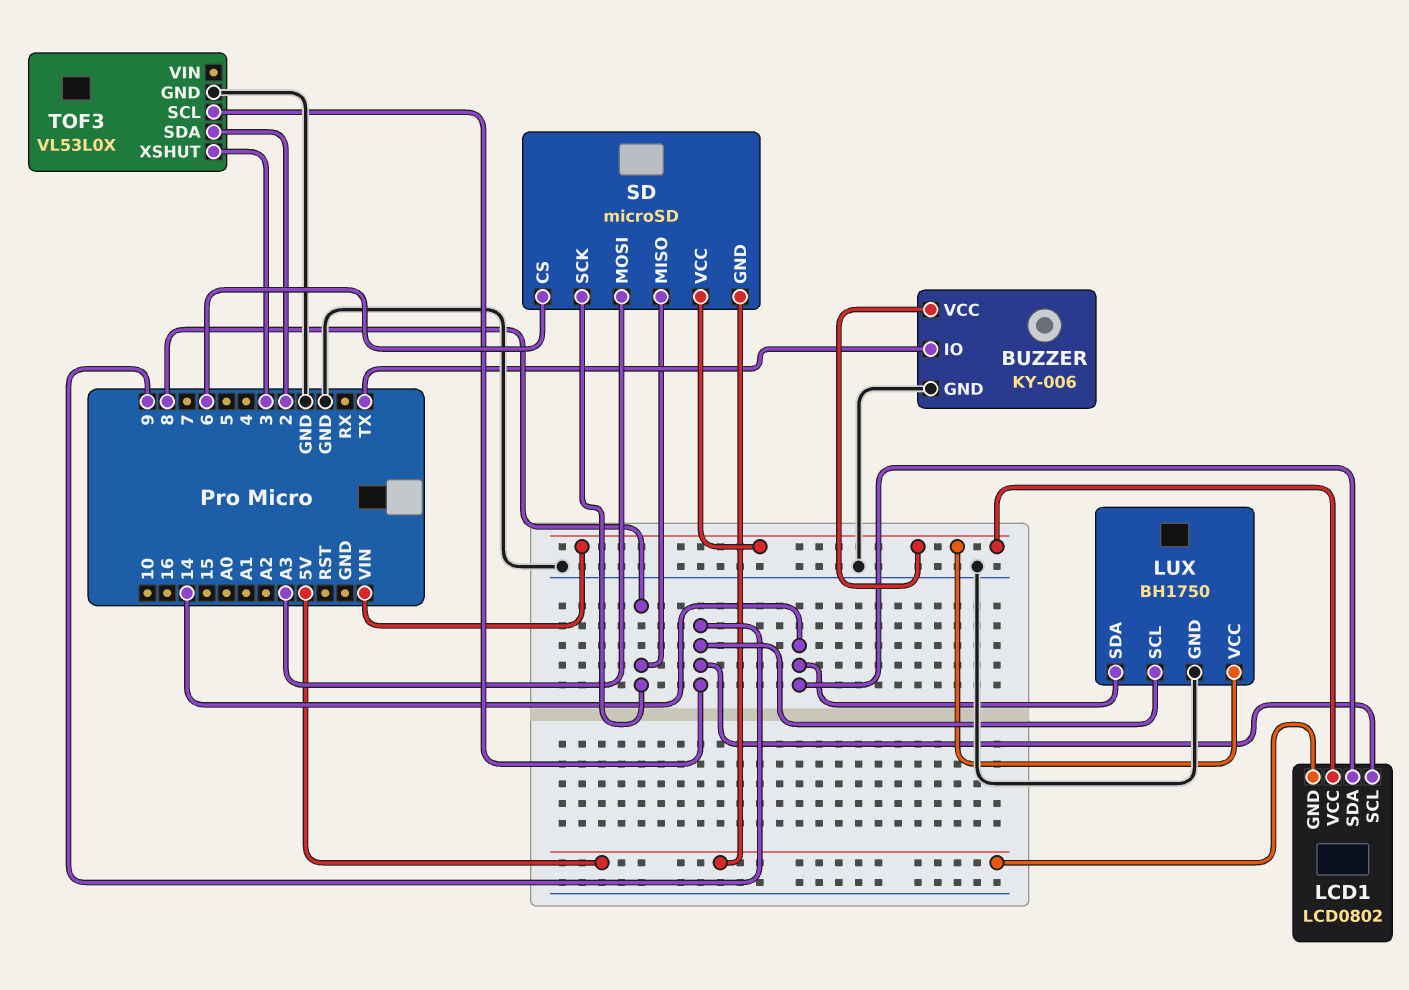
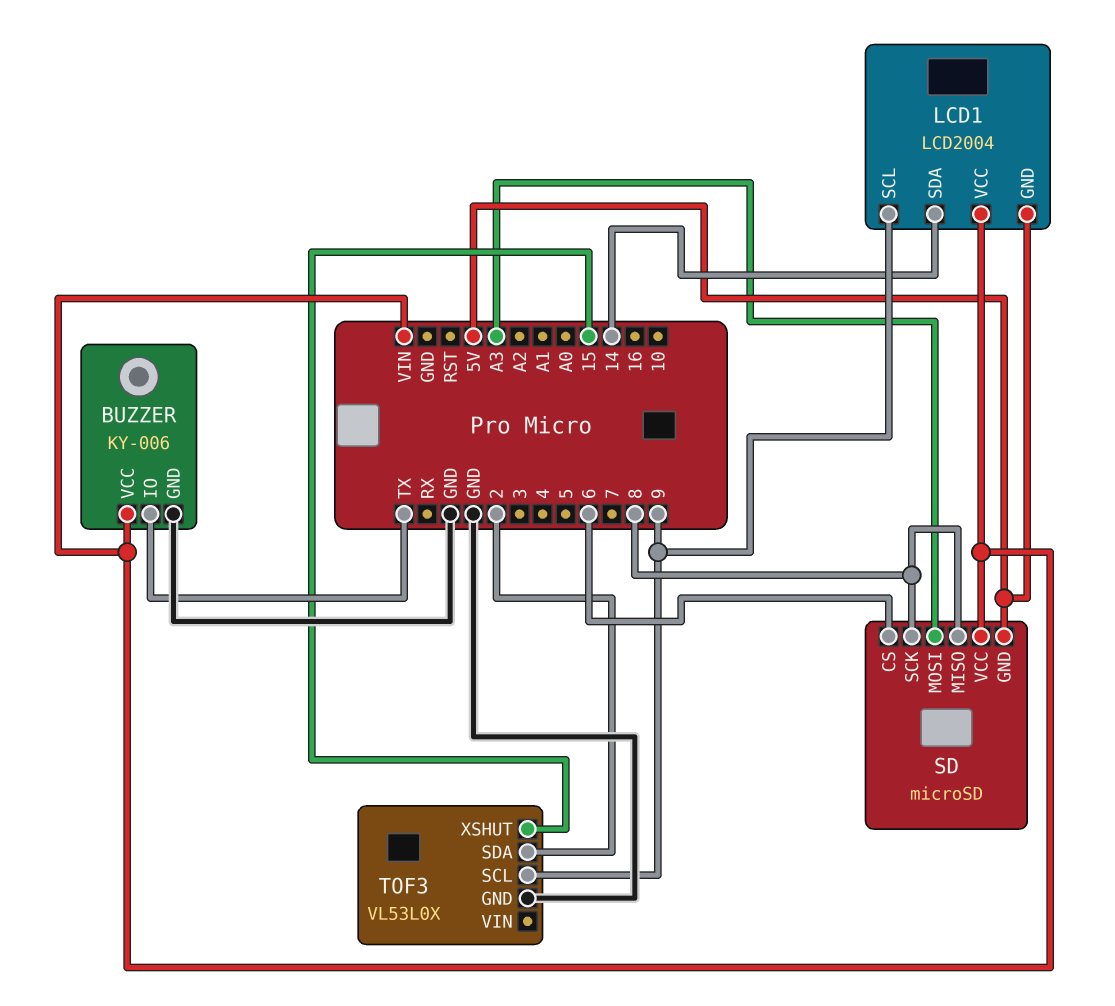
LCD1: LCD0802 -> LCD2004
LUX: BH1750 -> none
LUX pin GND: GND -> none
LUX pin SCL: 9 -> none
LUX pin SDA: 14 -> none
LUX pin VCC: VIN -> none
TOF3 pin XSHUT: 3 -> 15

